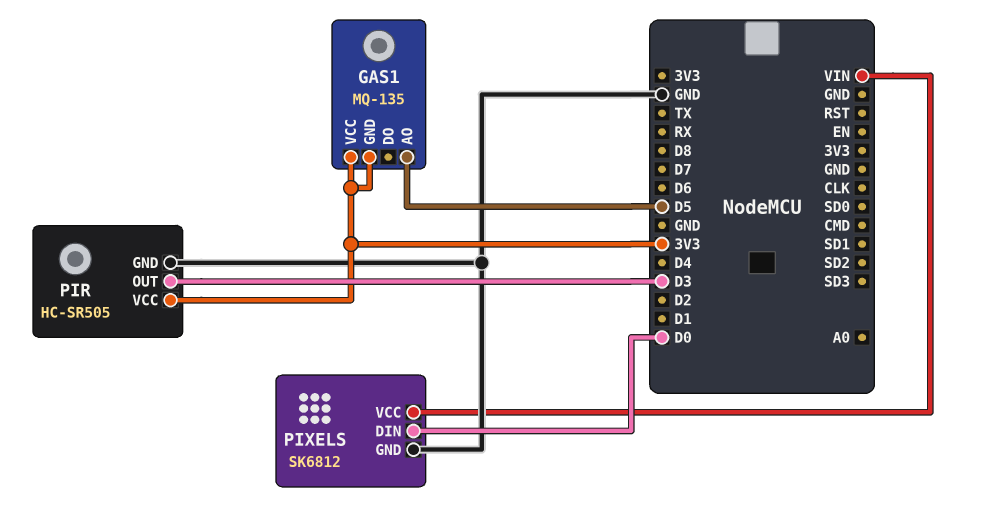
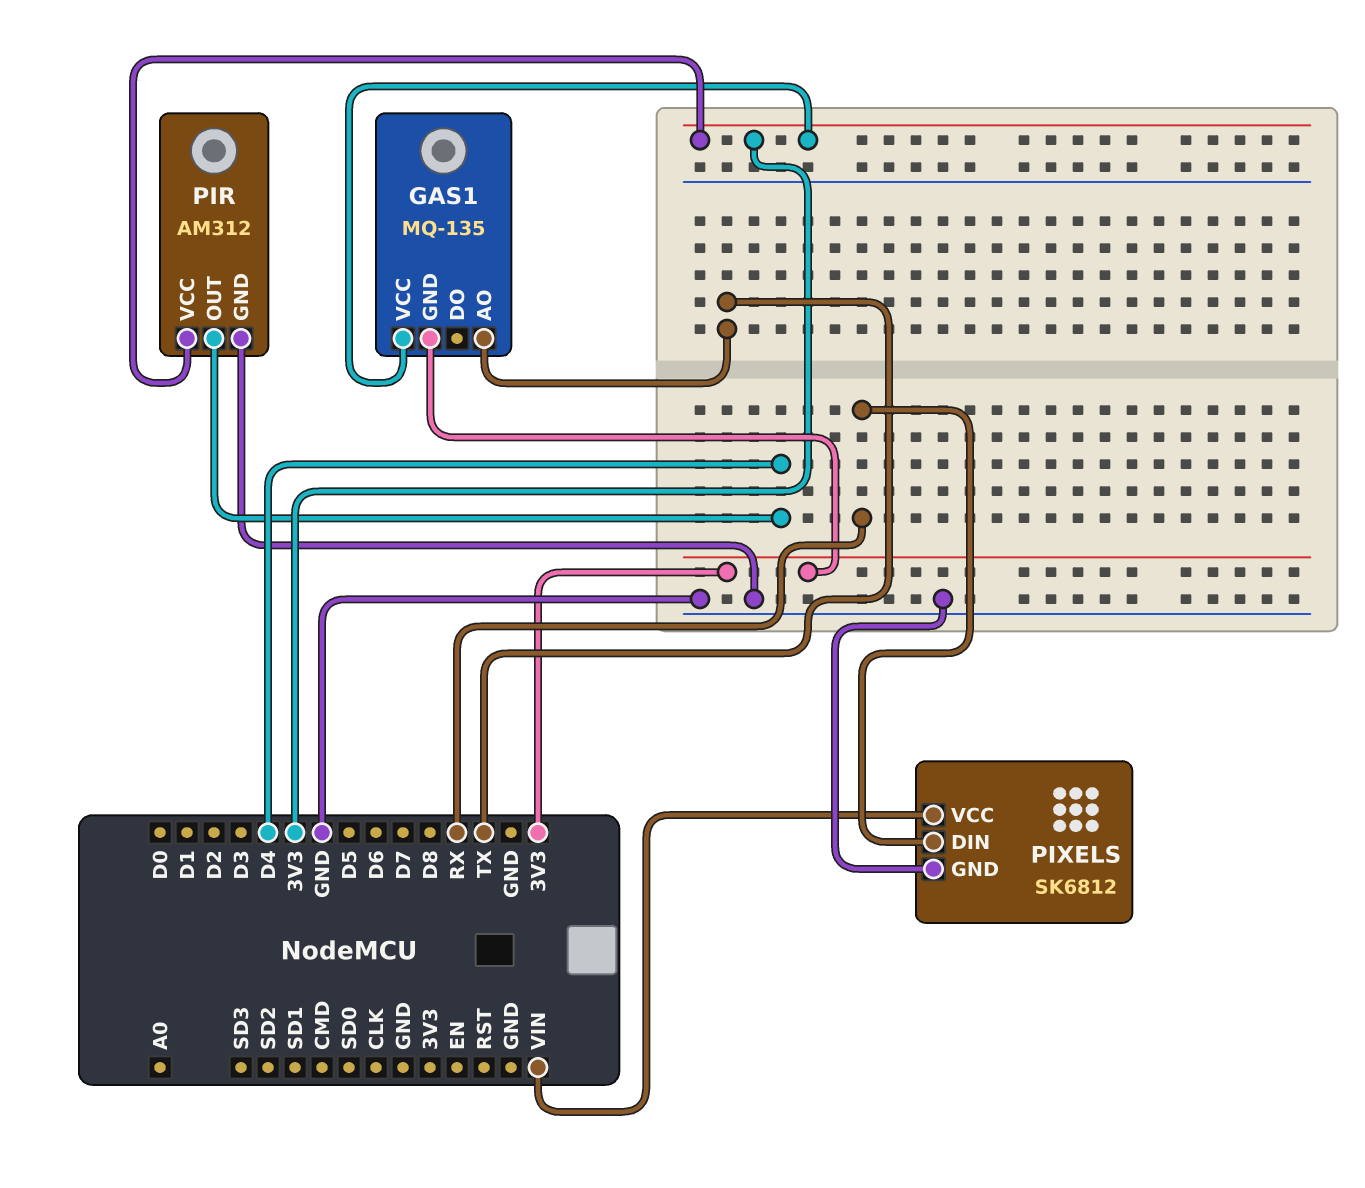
GAS1 pin AO: D5 -> TX
PIR: HC-SR505 -> AM312
PIR pin OUT: D3 -> D4
PIXELS pin DIN: D0 -> RX

